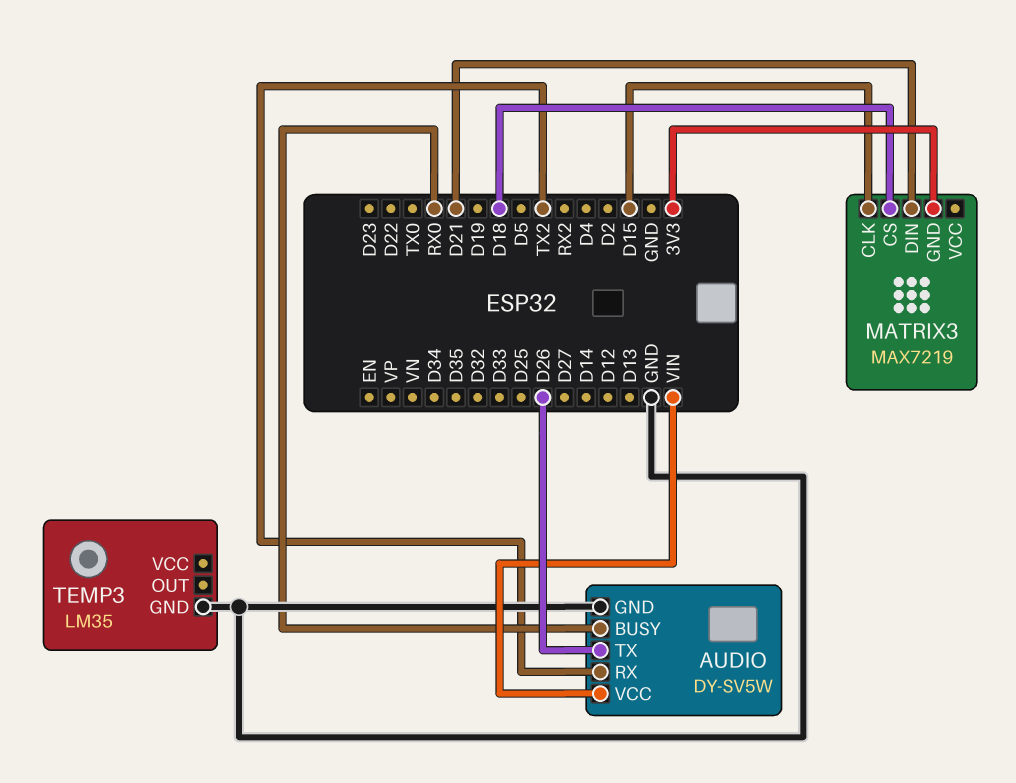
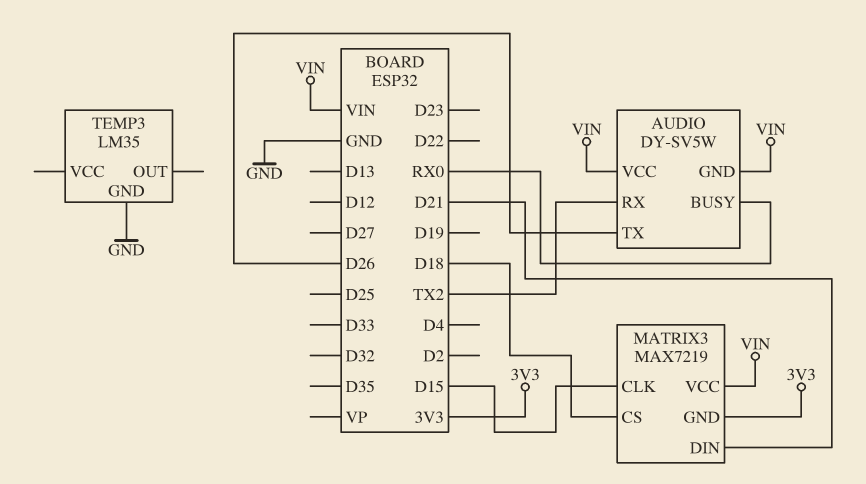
AUDIO pin GND: GND -> VIN
MATRIX3 pin VCC: none -> VIN

